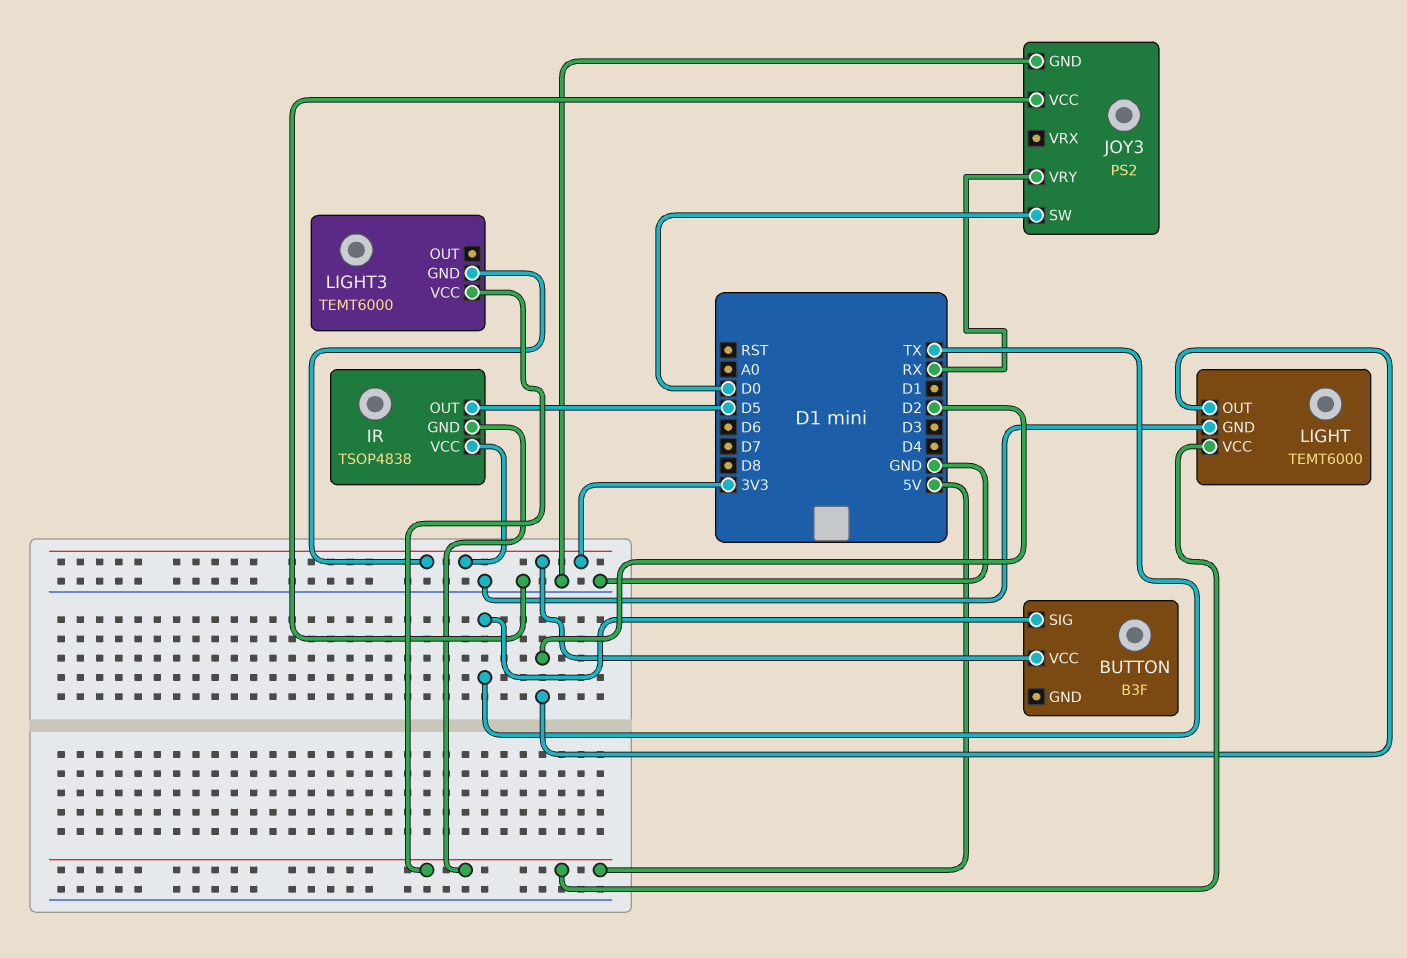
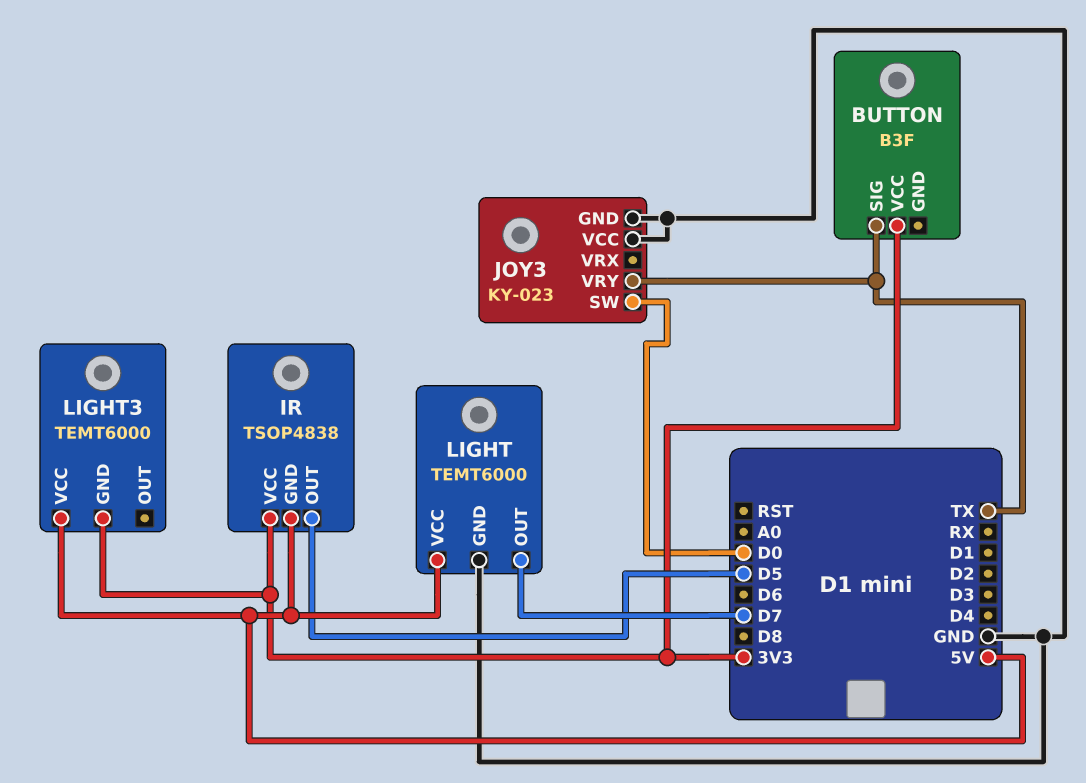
JOY3: PS2 -> KY-023
JOY3 pin VRY: RX -> TX
LIGHT pin OUT: D2 -> D7

